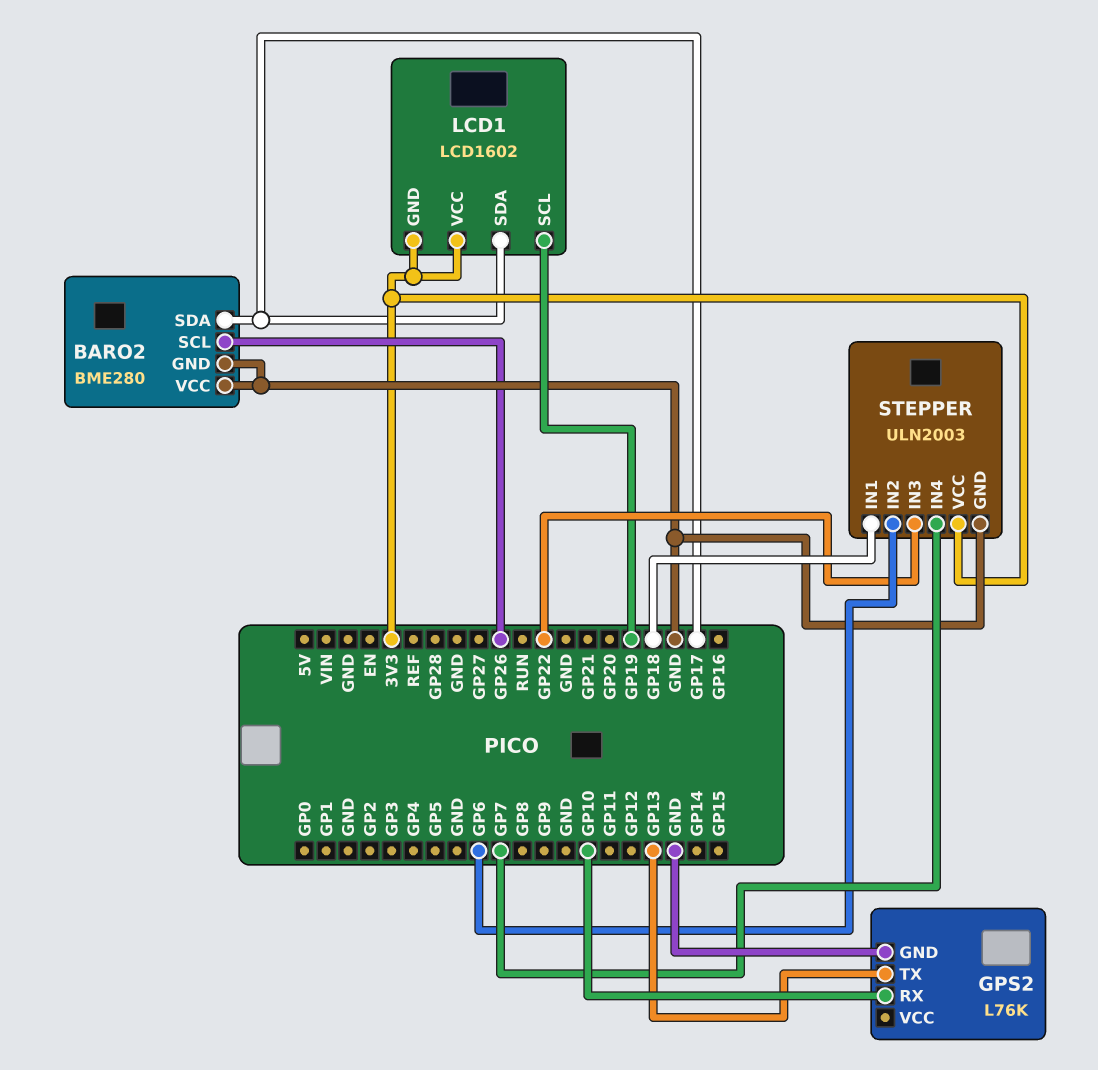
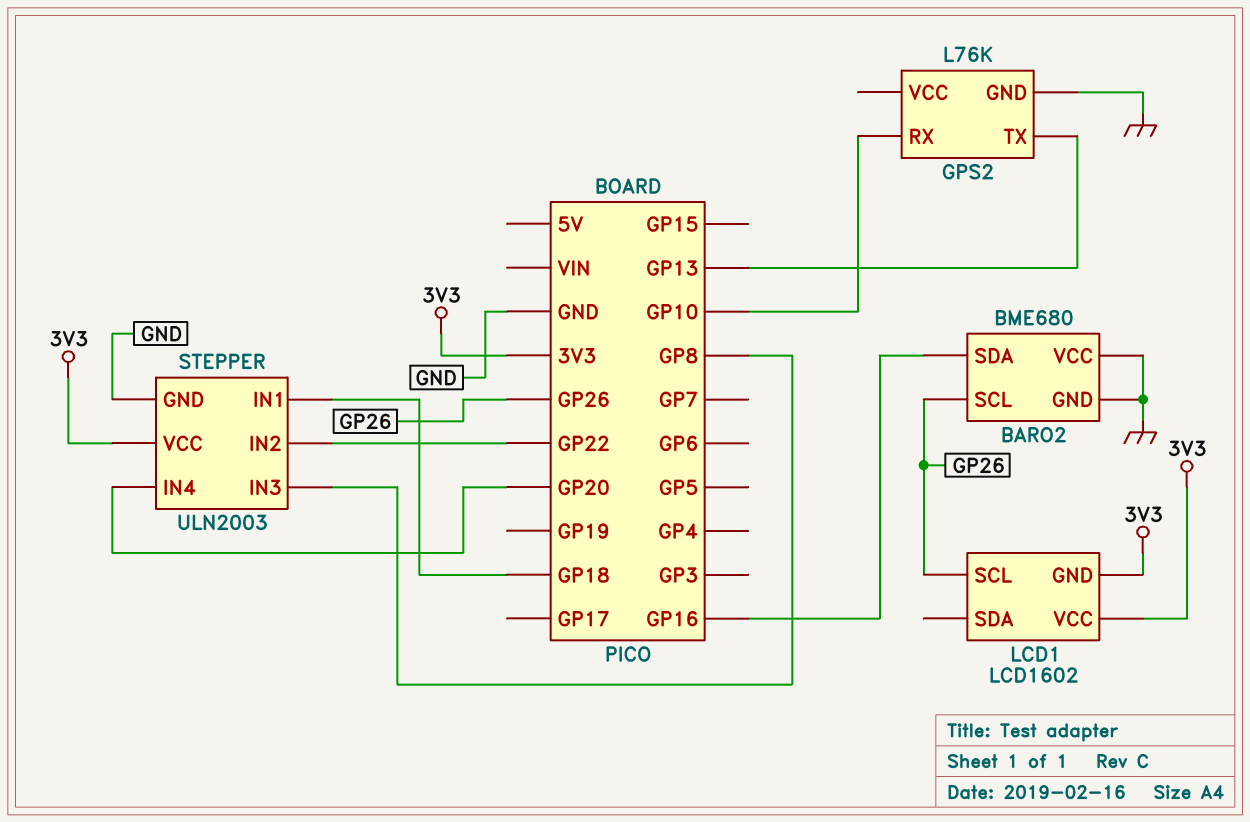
BARO2: BME280 -> BME680
BARO2 pin SDA: GP17 -> GP16
LCD1 pin SCL: GP19 -> GP26
LCD1 pin SDA: GP17 -> none
STEPPER pin IN2: GP6 -> GP22
STEPPER pin IN3: GP22 -> GP8
STEPPER pin IN4: GP7 -> GP20

